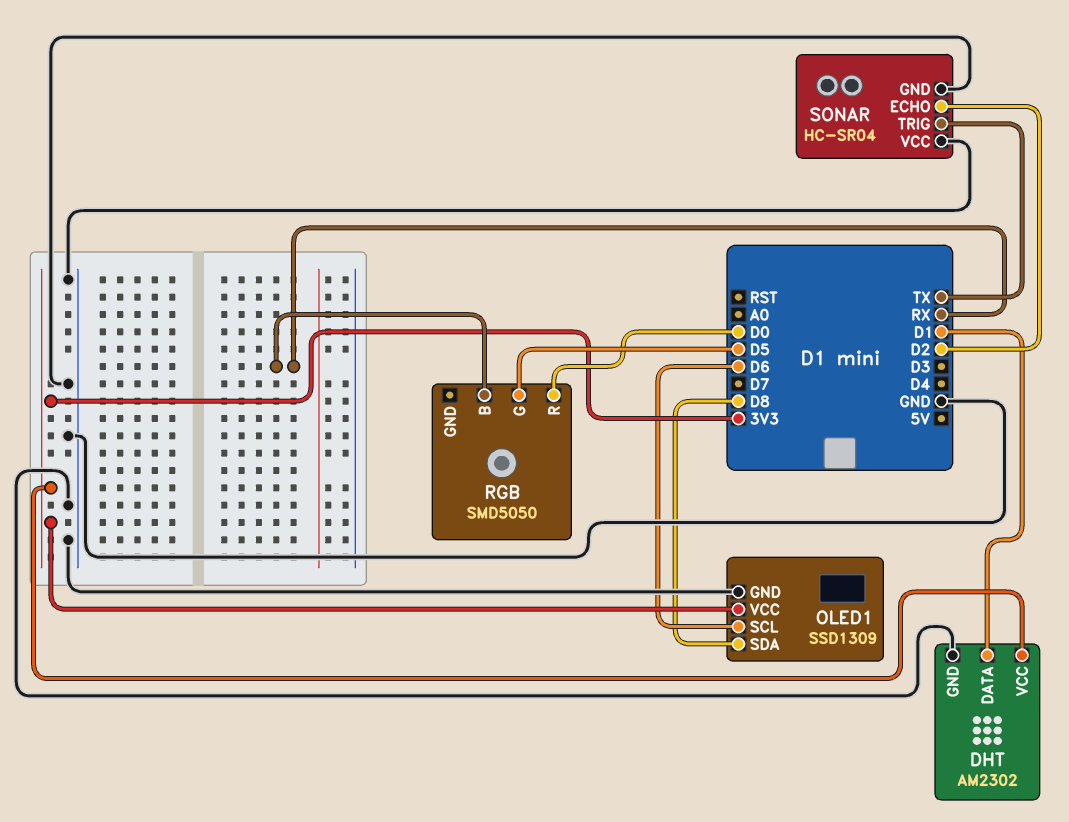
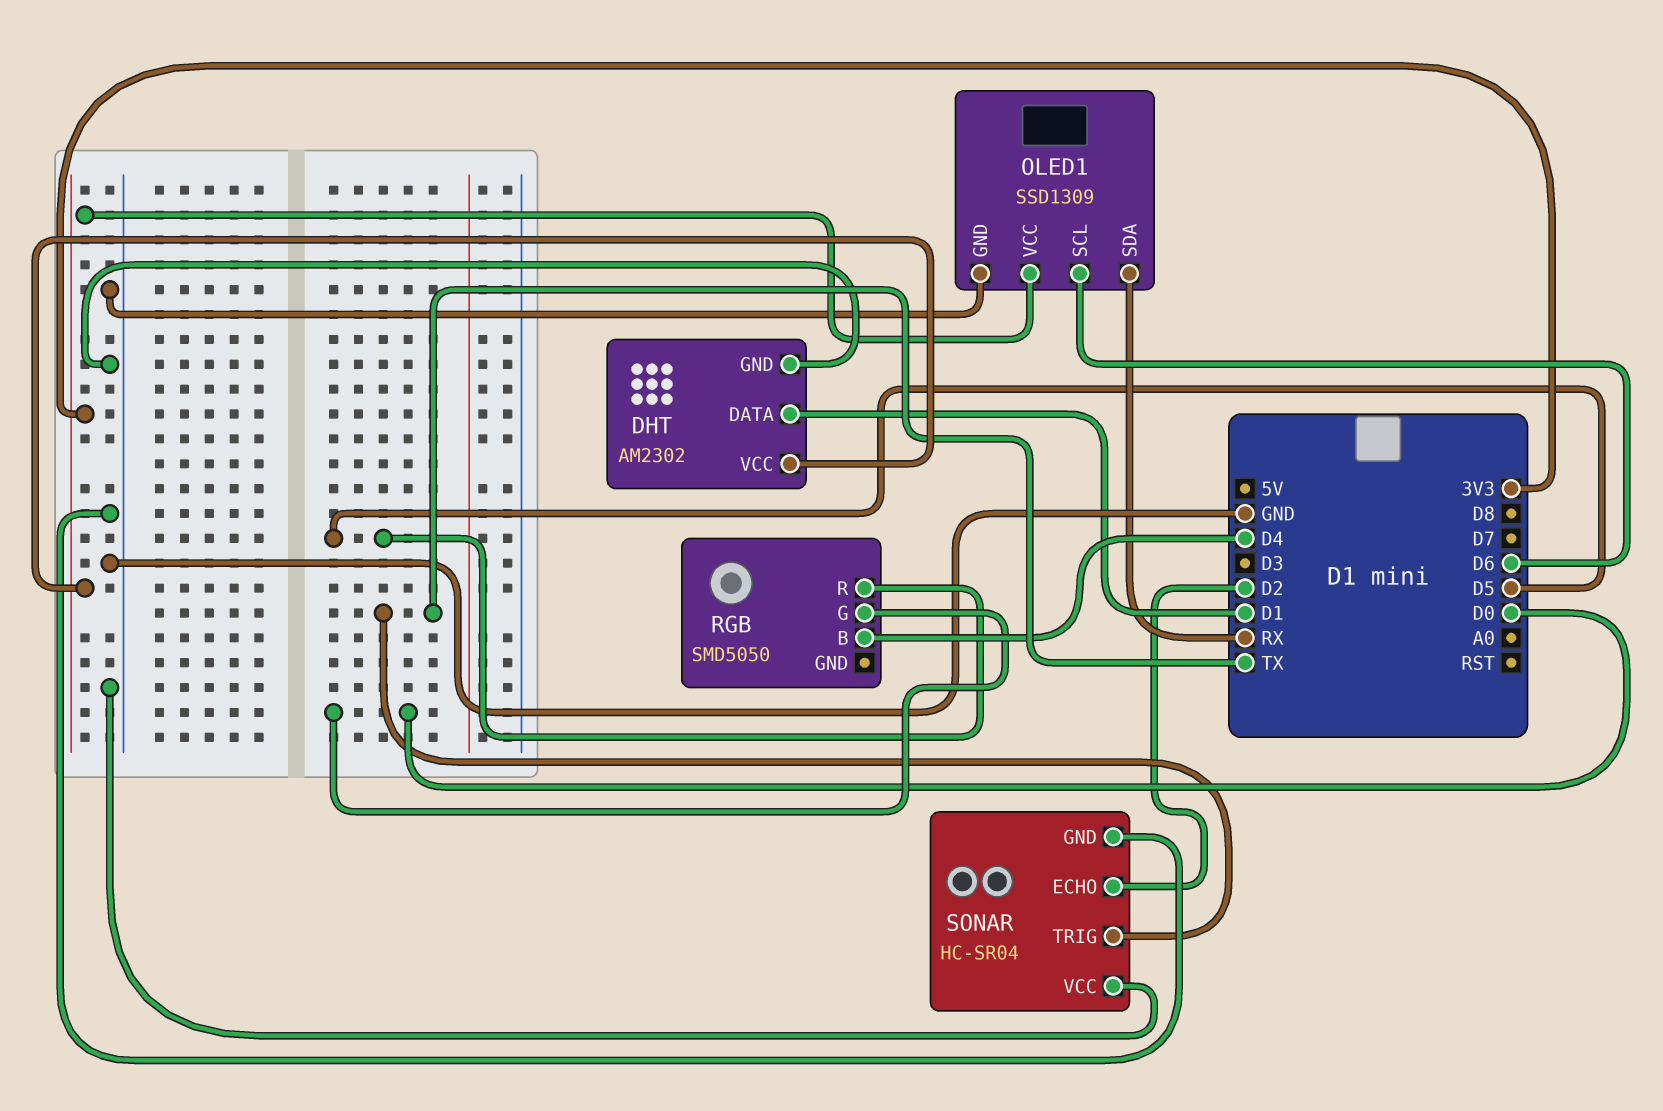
OLED1 pin SDA: D8 -> RX
RGB pin B: RX -> D4
RGB pin G: D5 -> D0
RGB pin R: D0 -> D5

